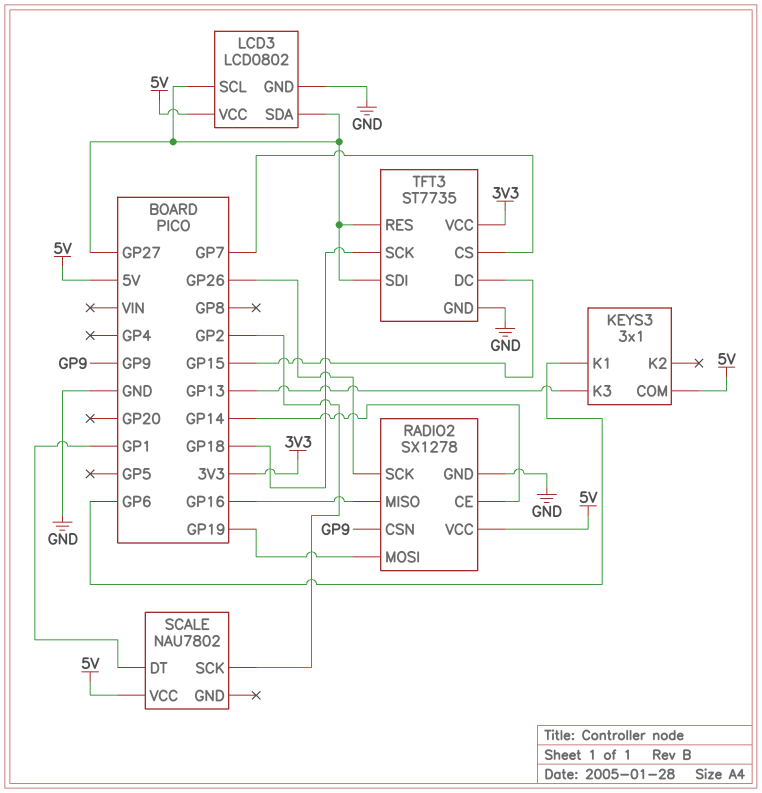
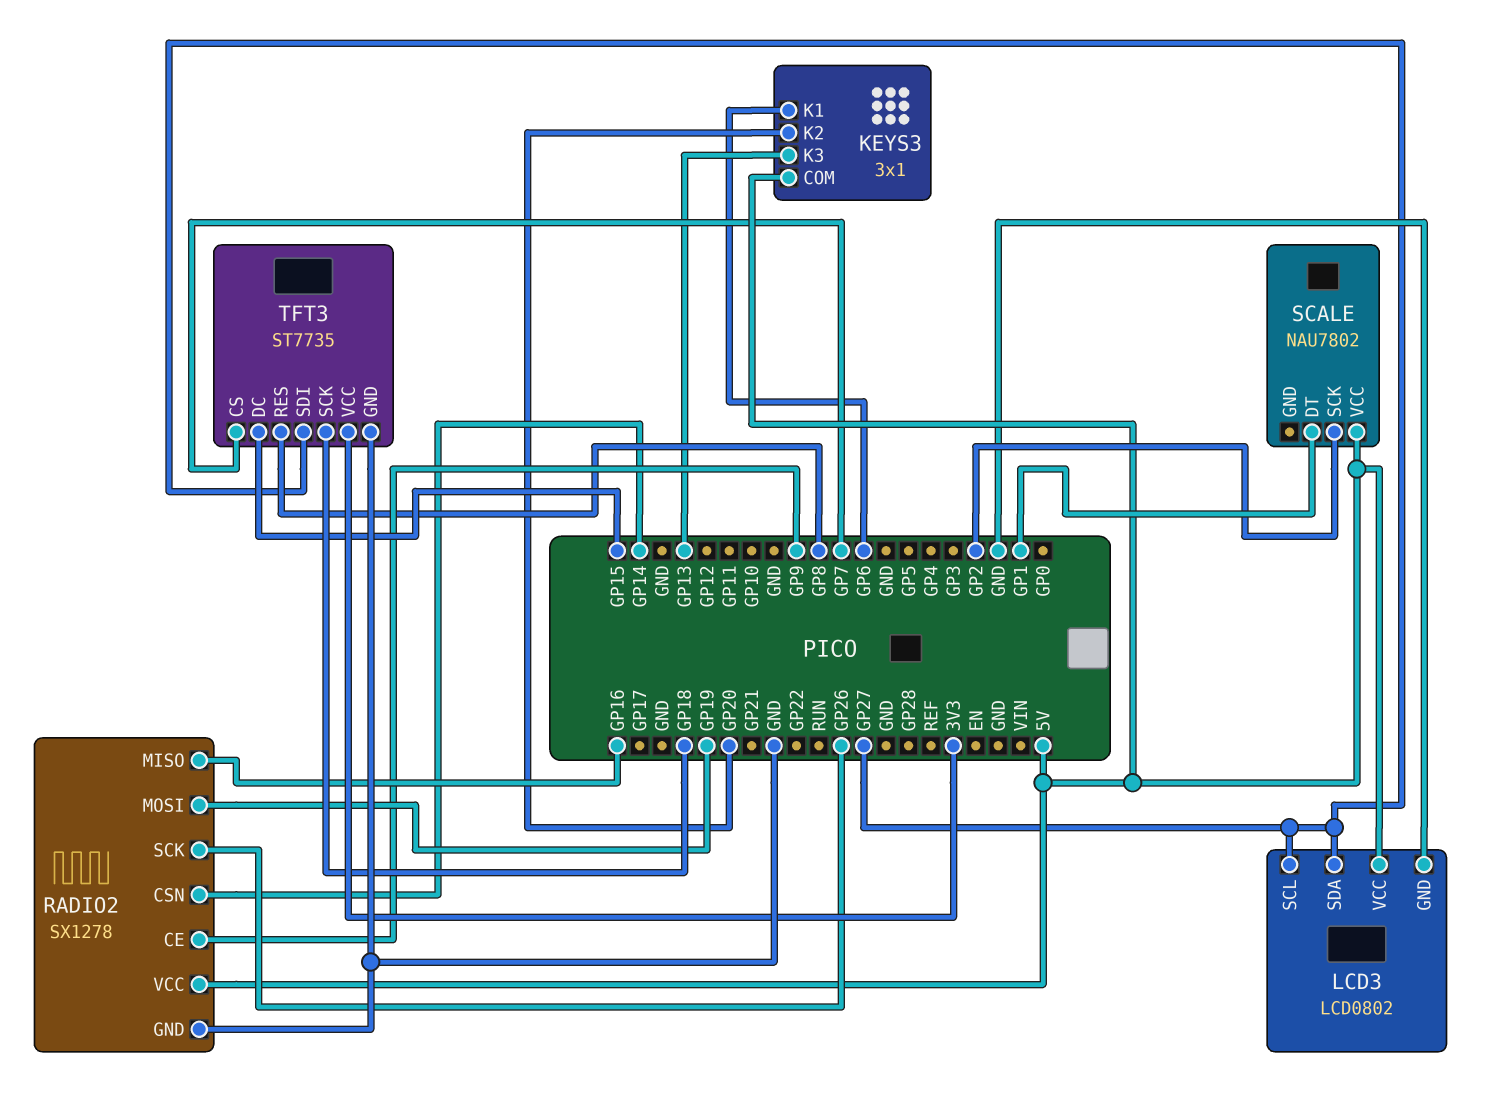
KEYS3 pin K2: none -> GP20
RADIO2 pin CE: GP14 -> GP9
RADIO2 pin CSN: GP9 -> GP14
TFT3 pin RES: GP27 -> GP8

